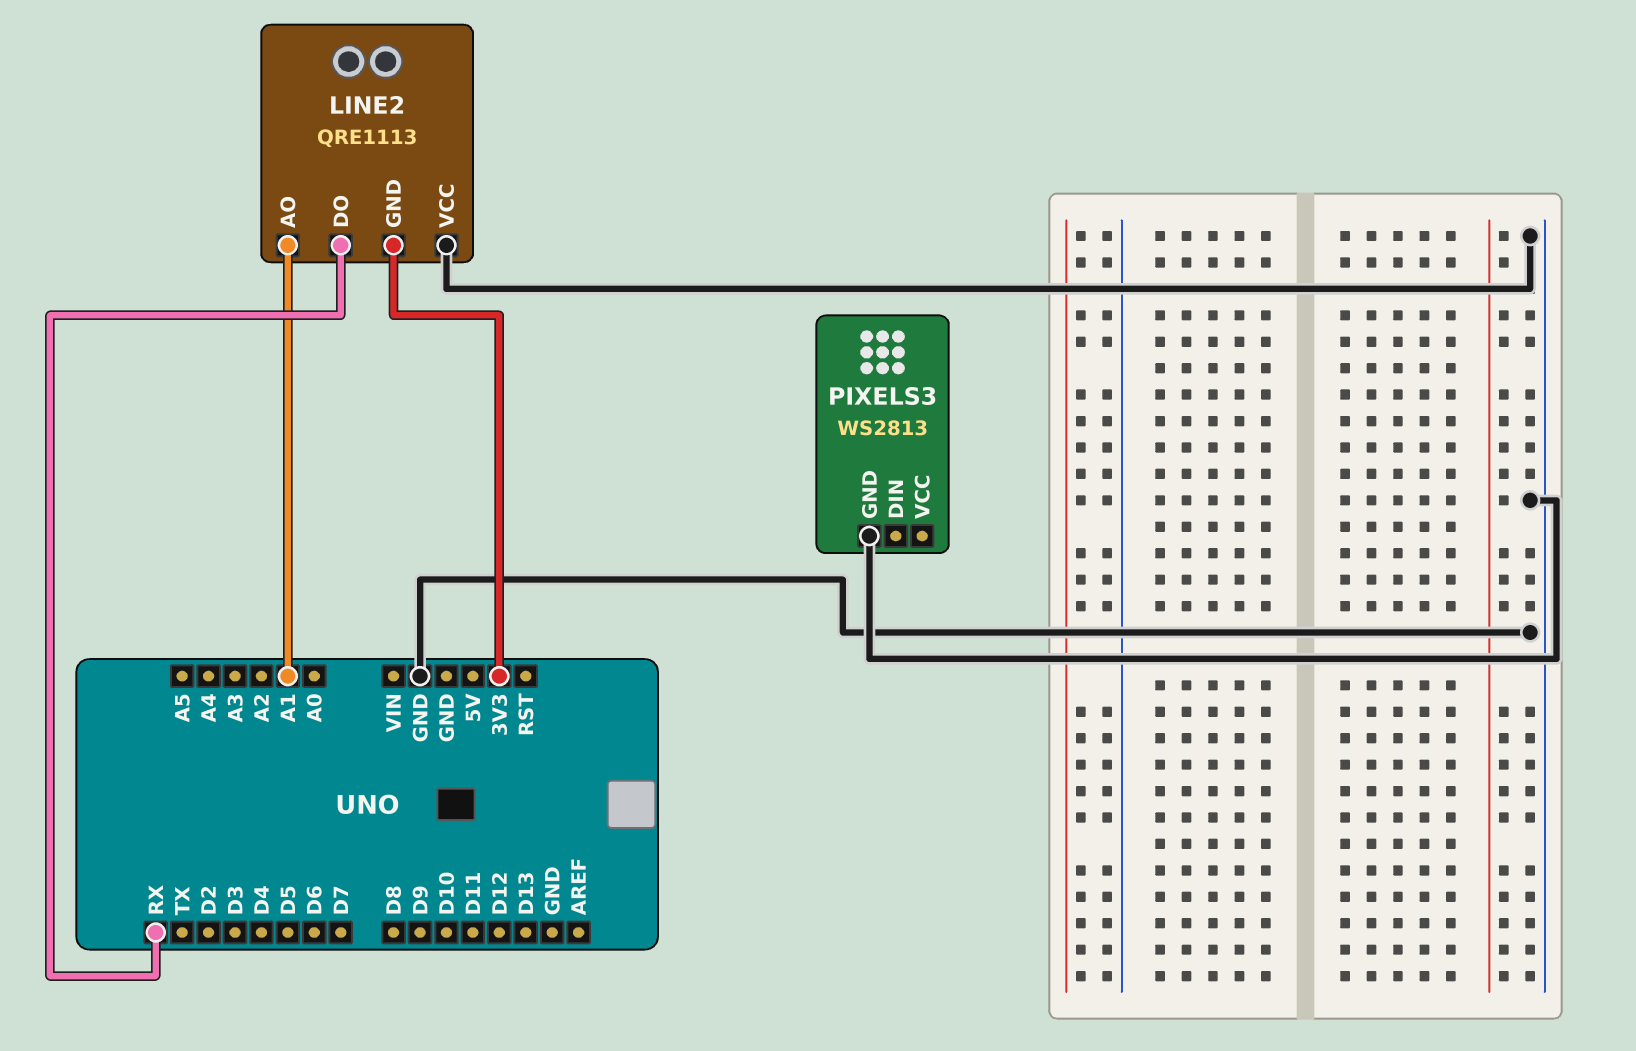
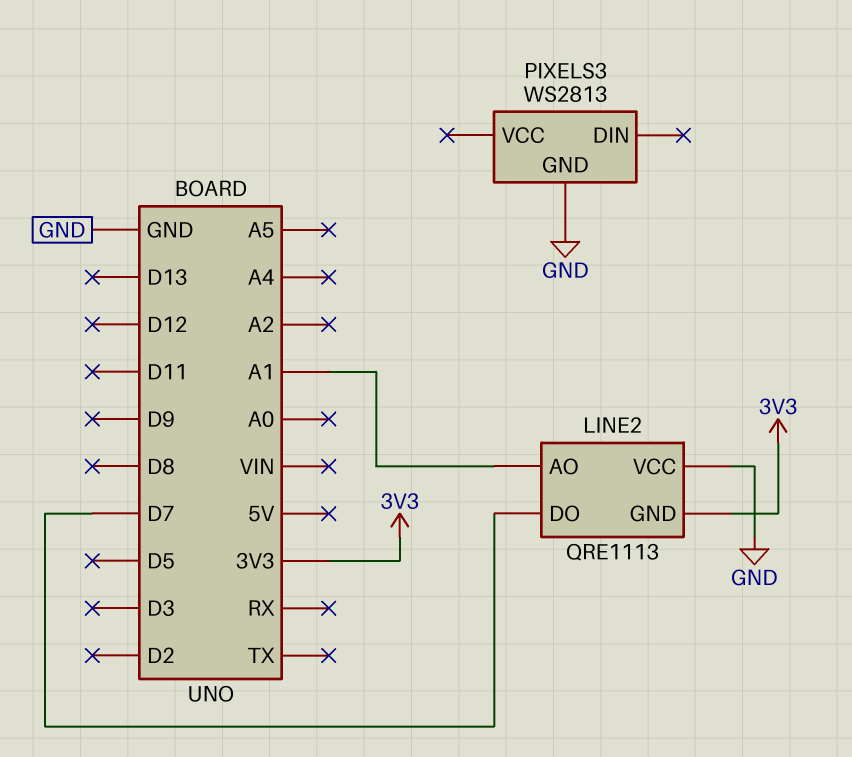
LINE2 pin DO: RX -> D7

